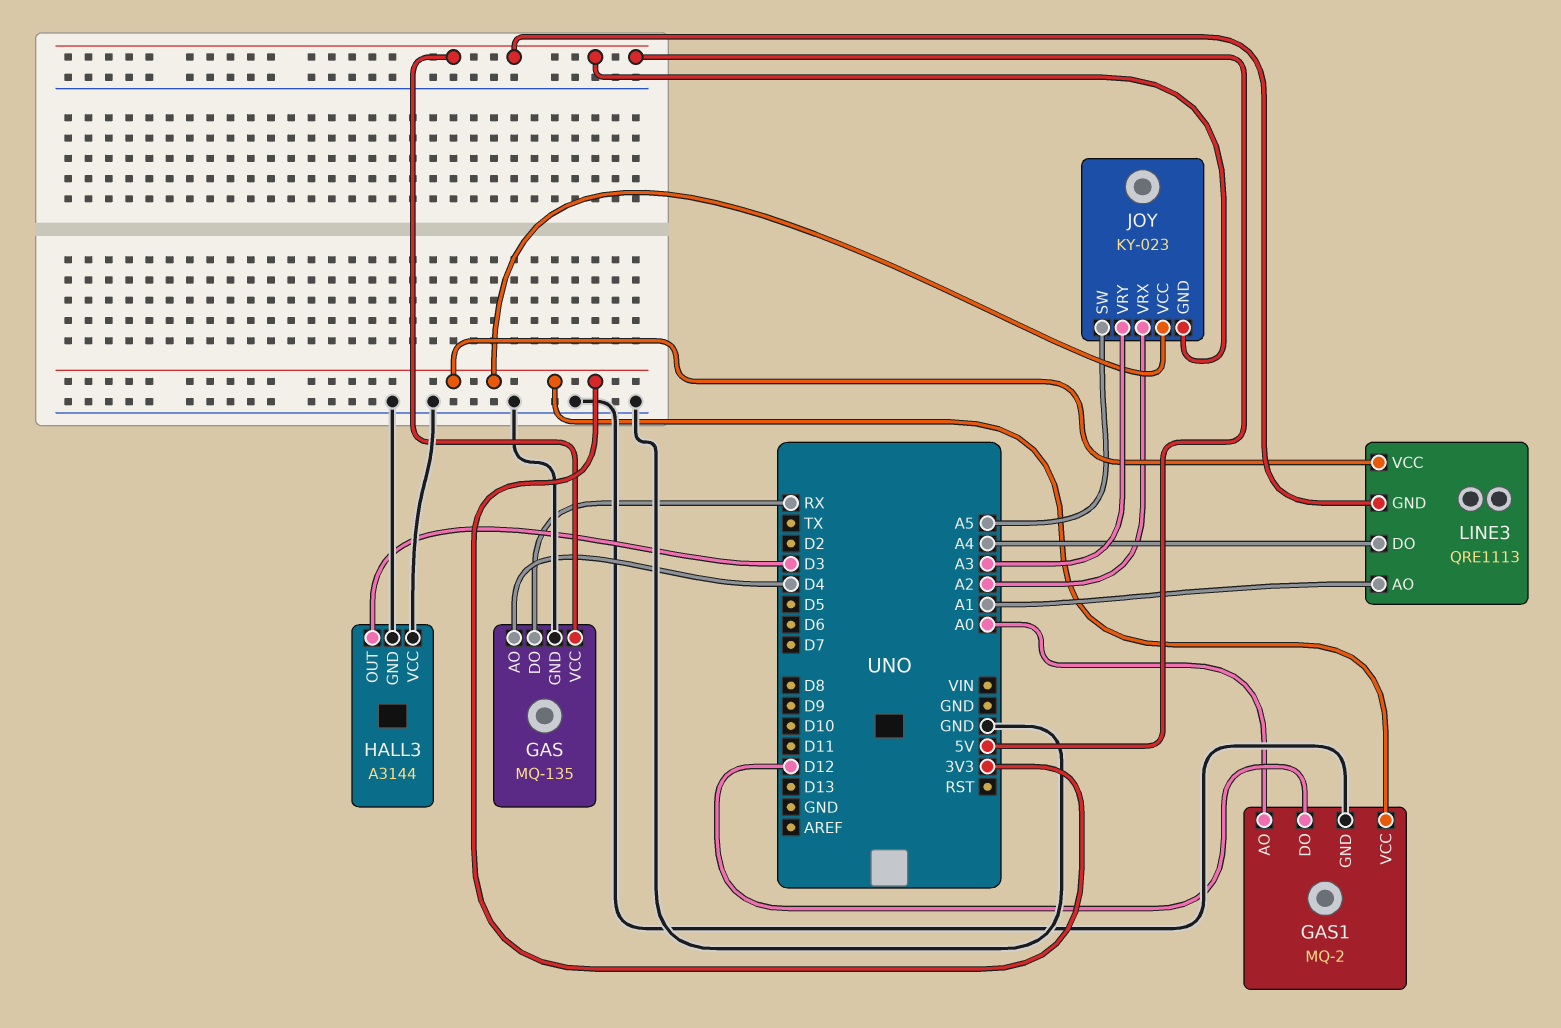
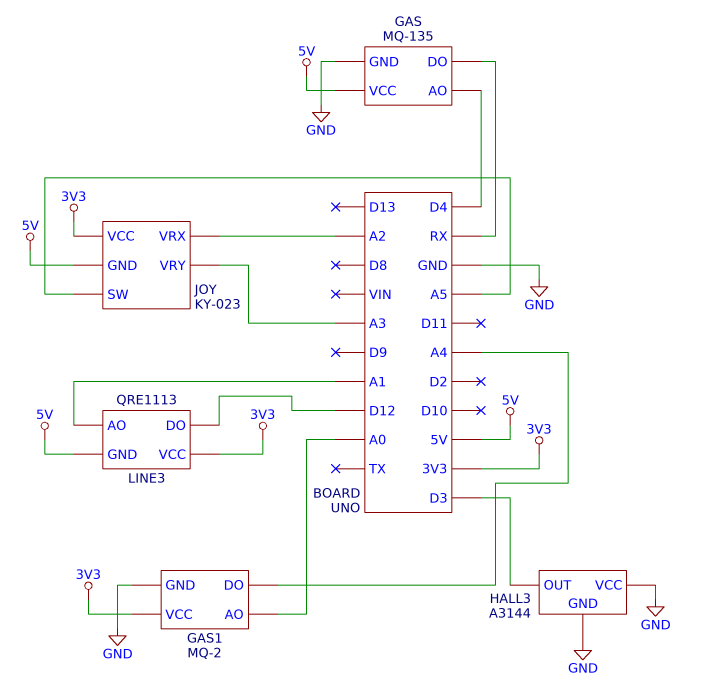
GAS1 pin DO: D12 -> A4
LINE3 pin DO: A4 -> D12

